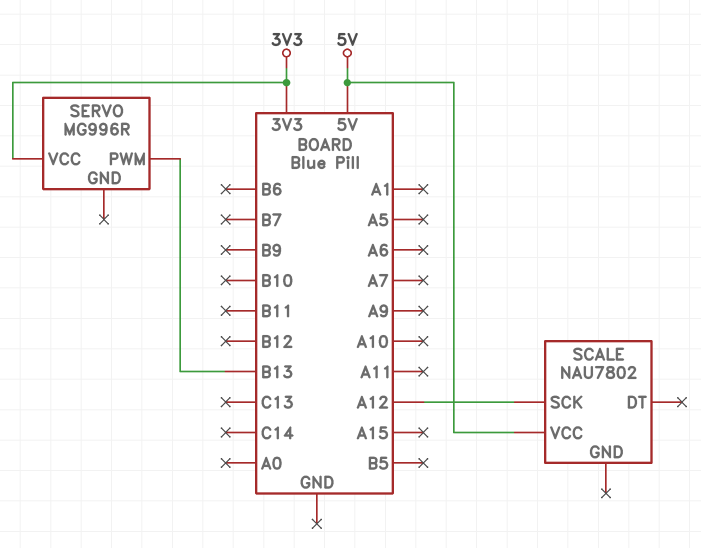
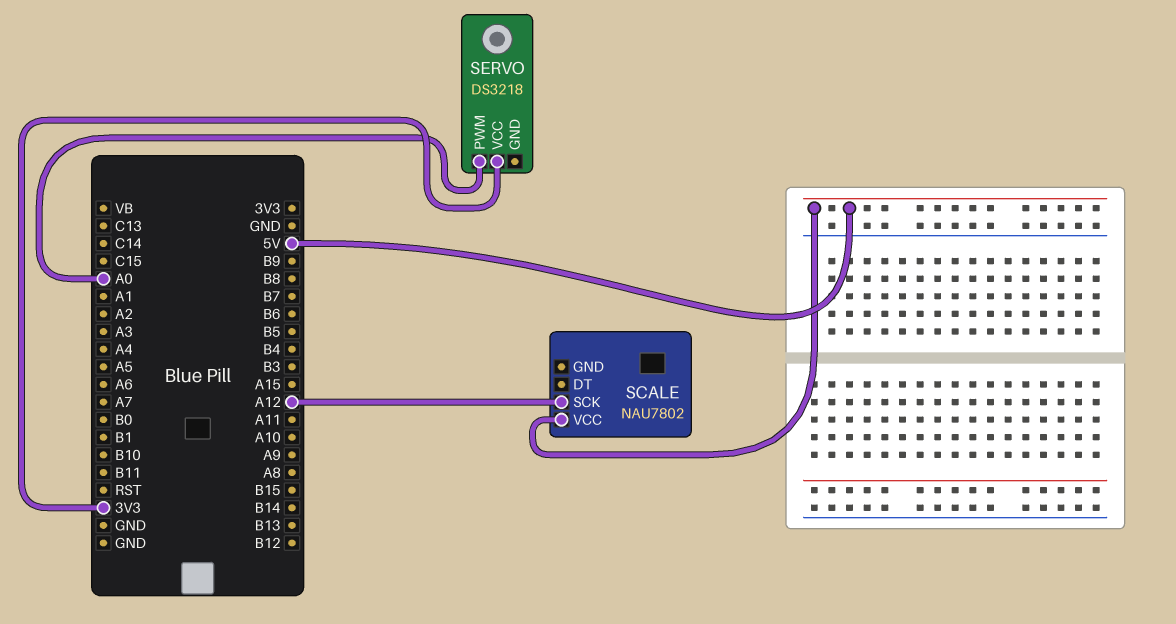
SERVO: MG996R -> DS3218
SERVO pin PWM: B13 -> A0

